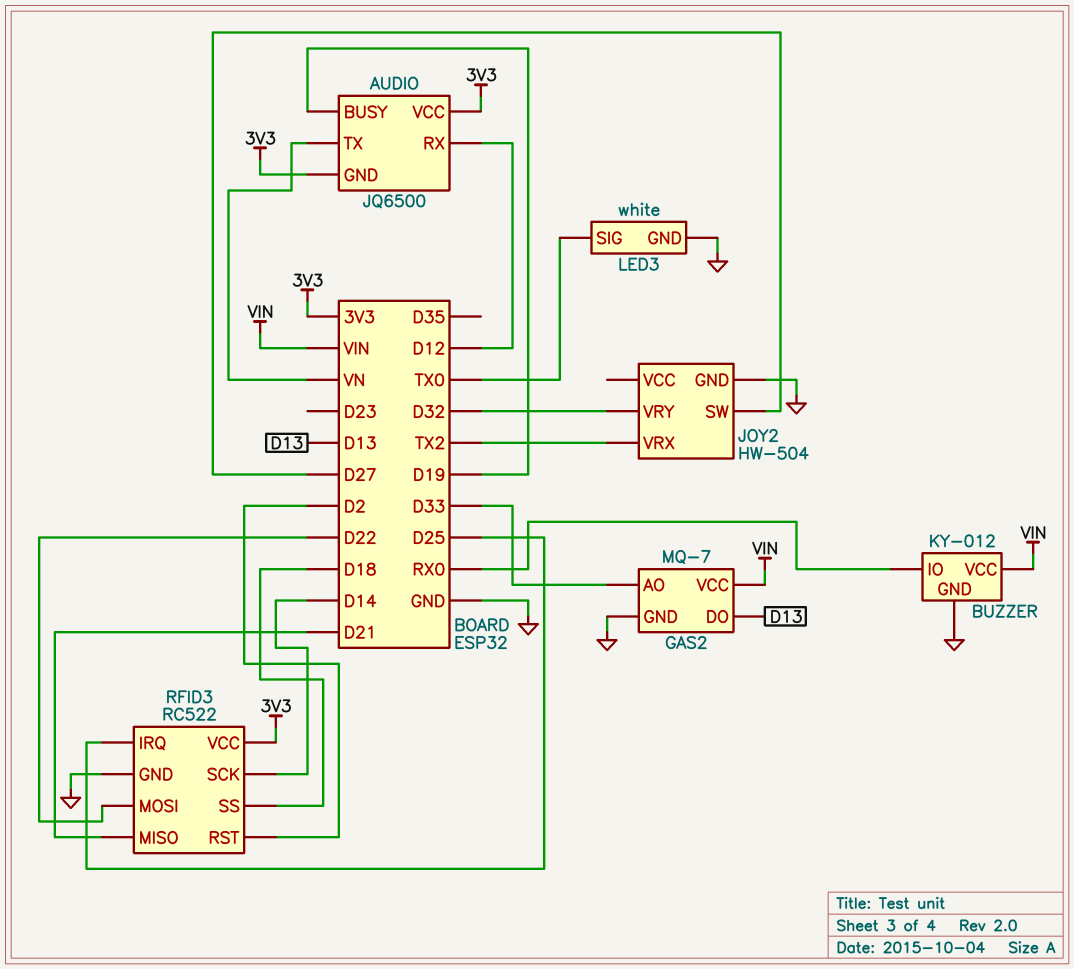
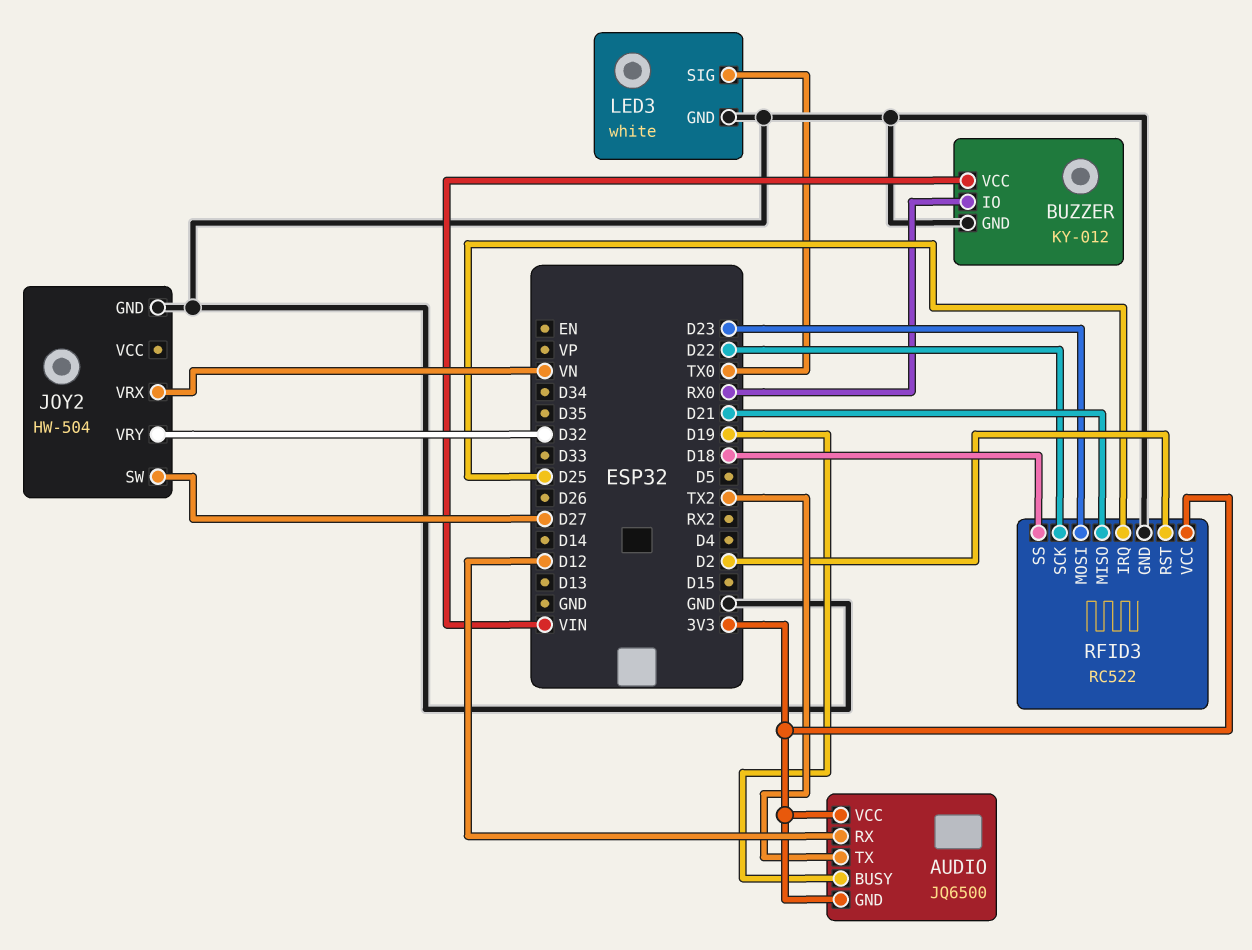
AUDIO pin TX: VN -> TX2
GAS2: MQ-7 -> none
GAS2 pin AO: D33 -> none
GAS2 pin DO: D13 -> none
GAS2 pin GND: GND -> none
GAS2 pin VCC: VIN -> none
JOY2 pin VRX: TX2 -> VN
RFID3 pin MOSI: D22 -> D23
RFID3 pin SCK: D14 -> D22

